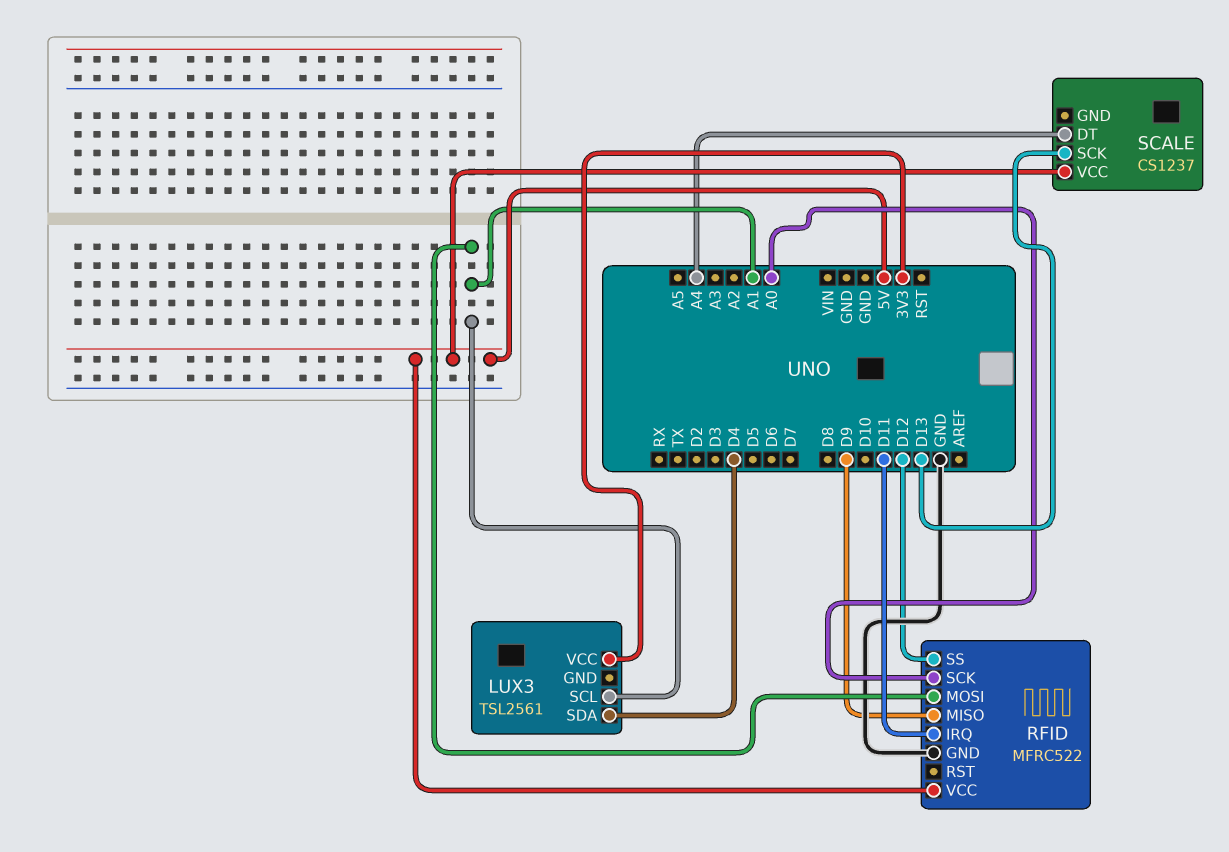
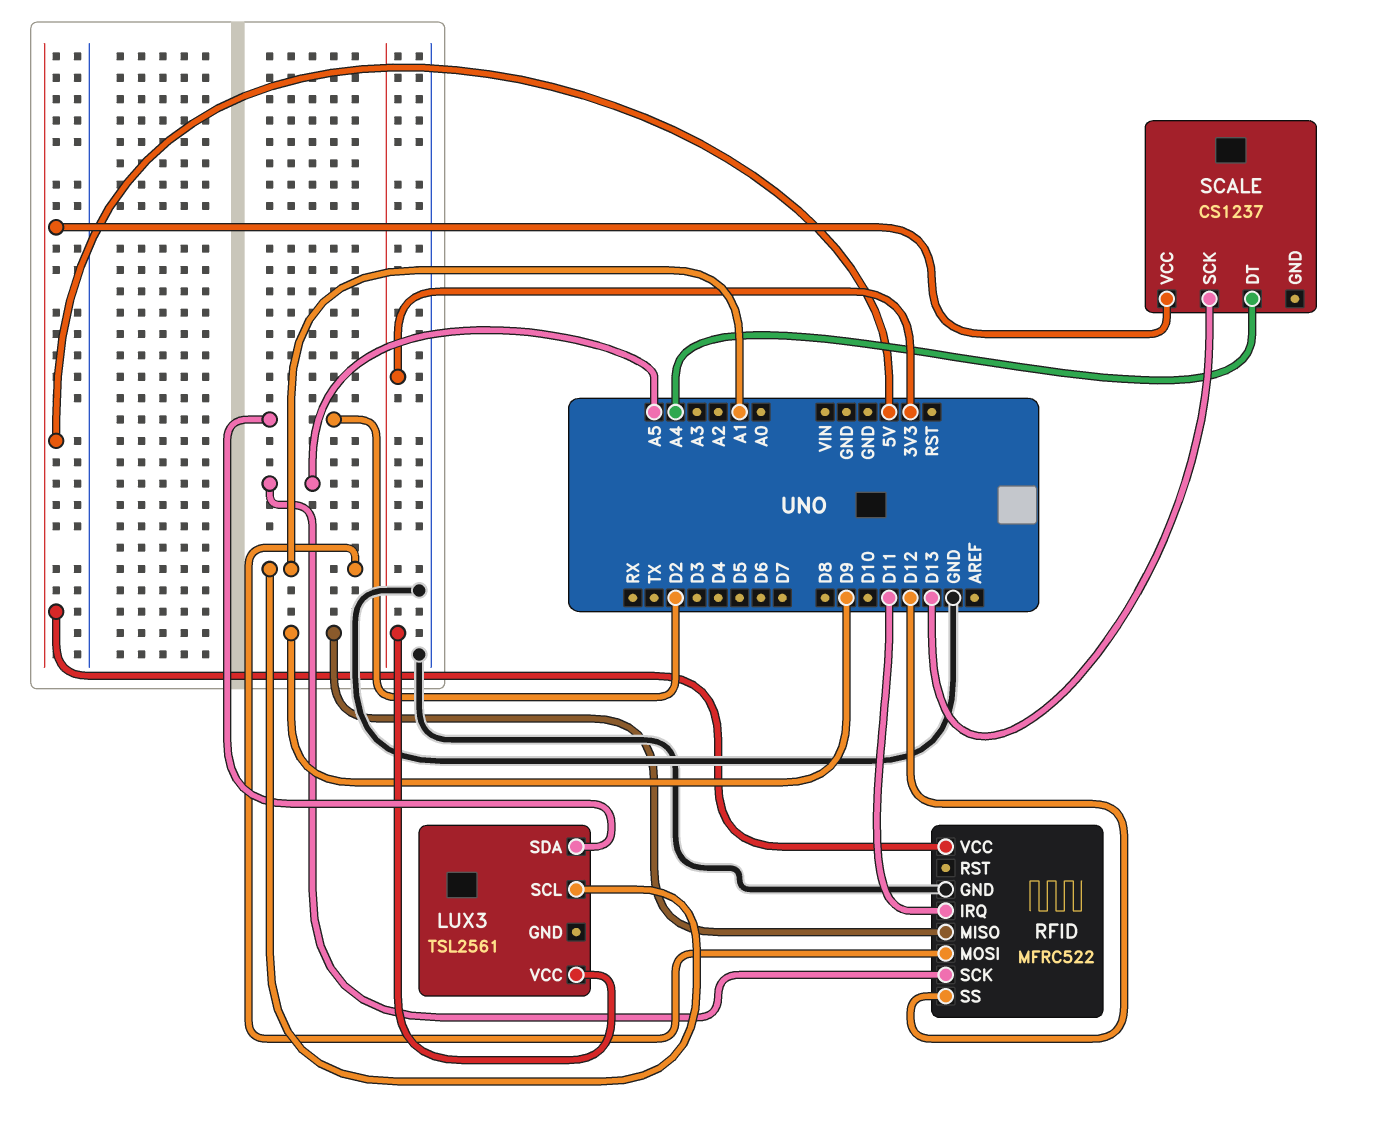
LUX3 pin SDA: D4 -> D2
RFID pin SCK: A0 -> A5

